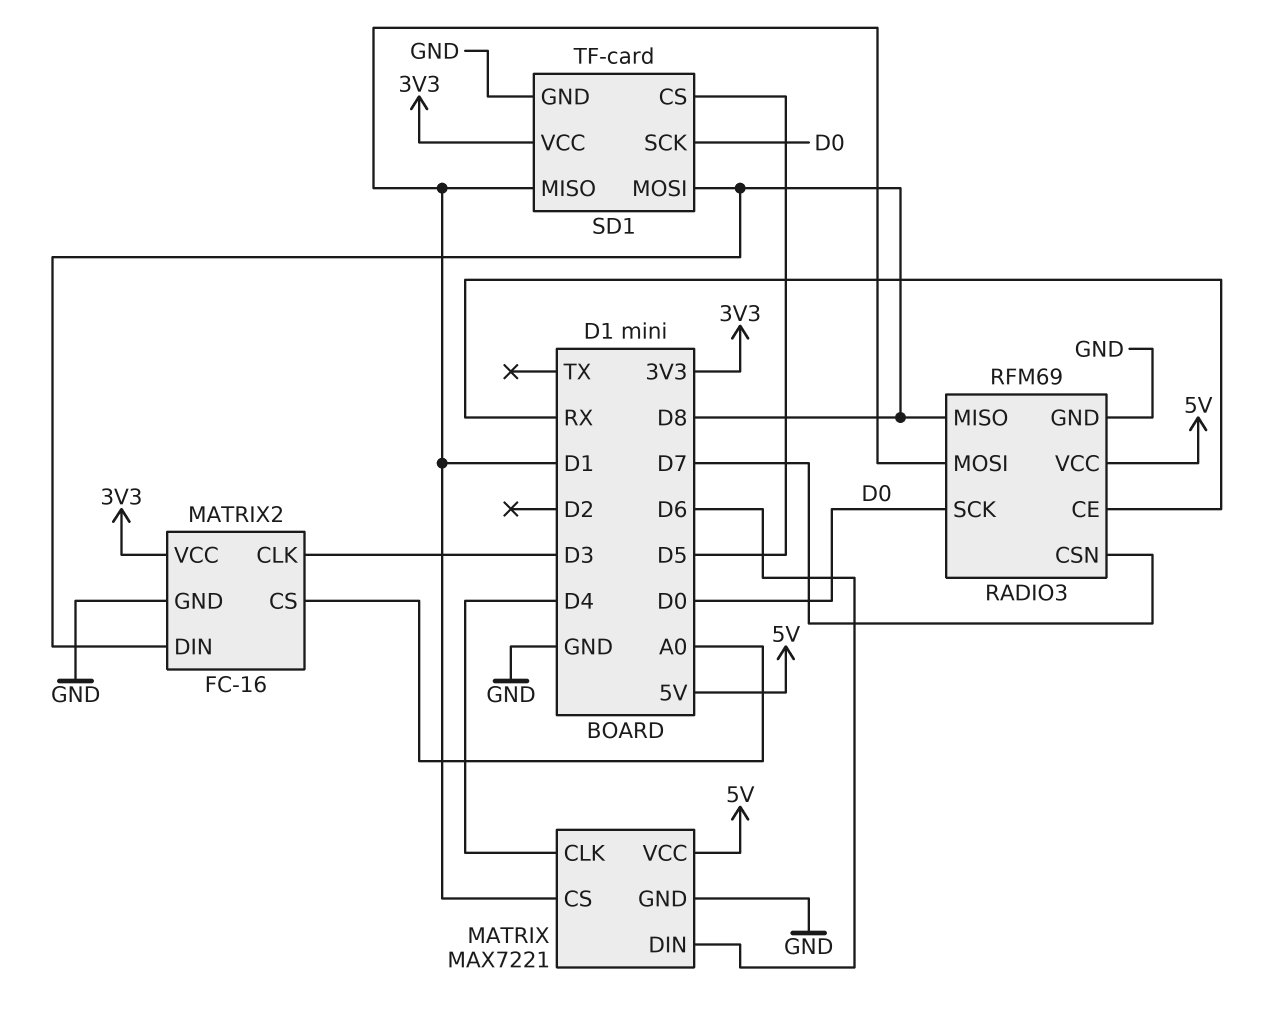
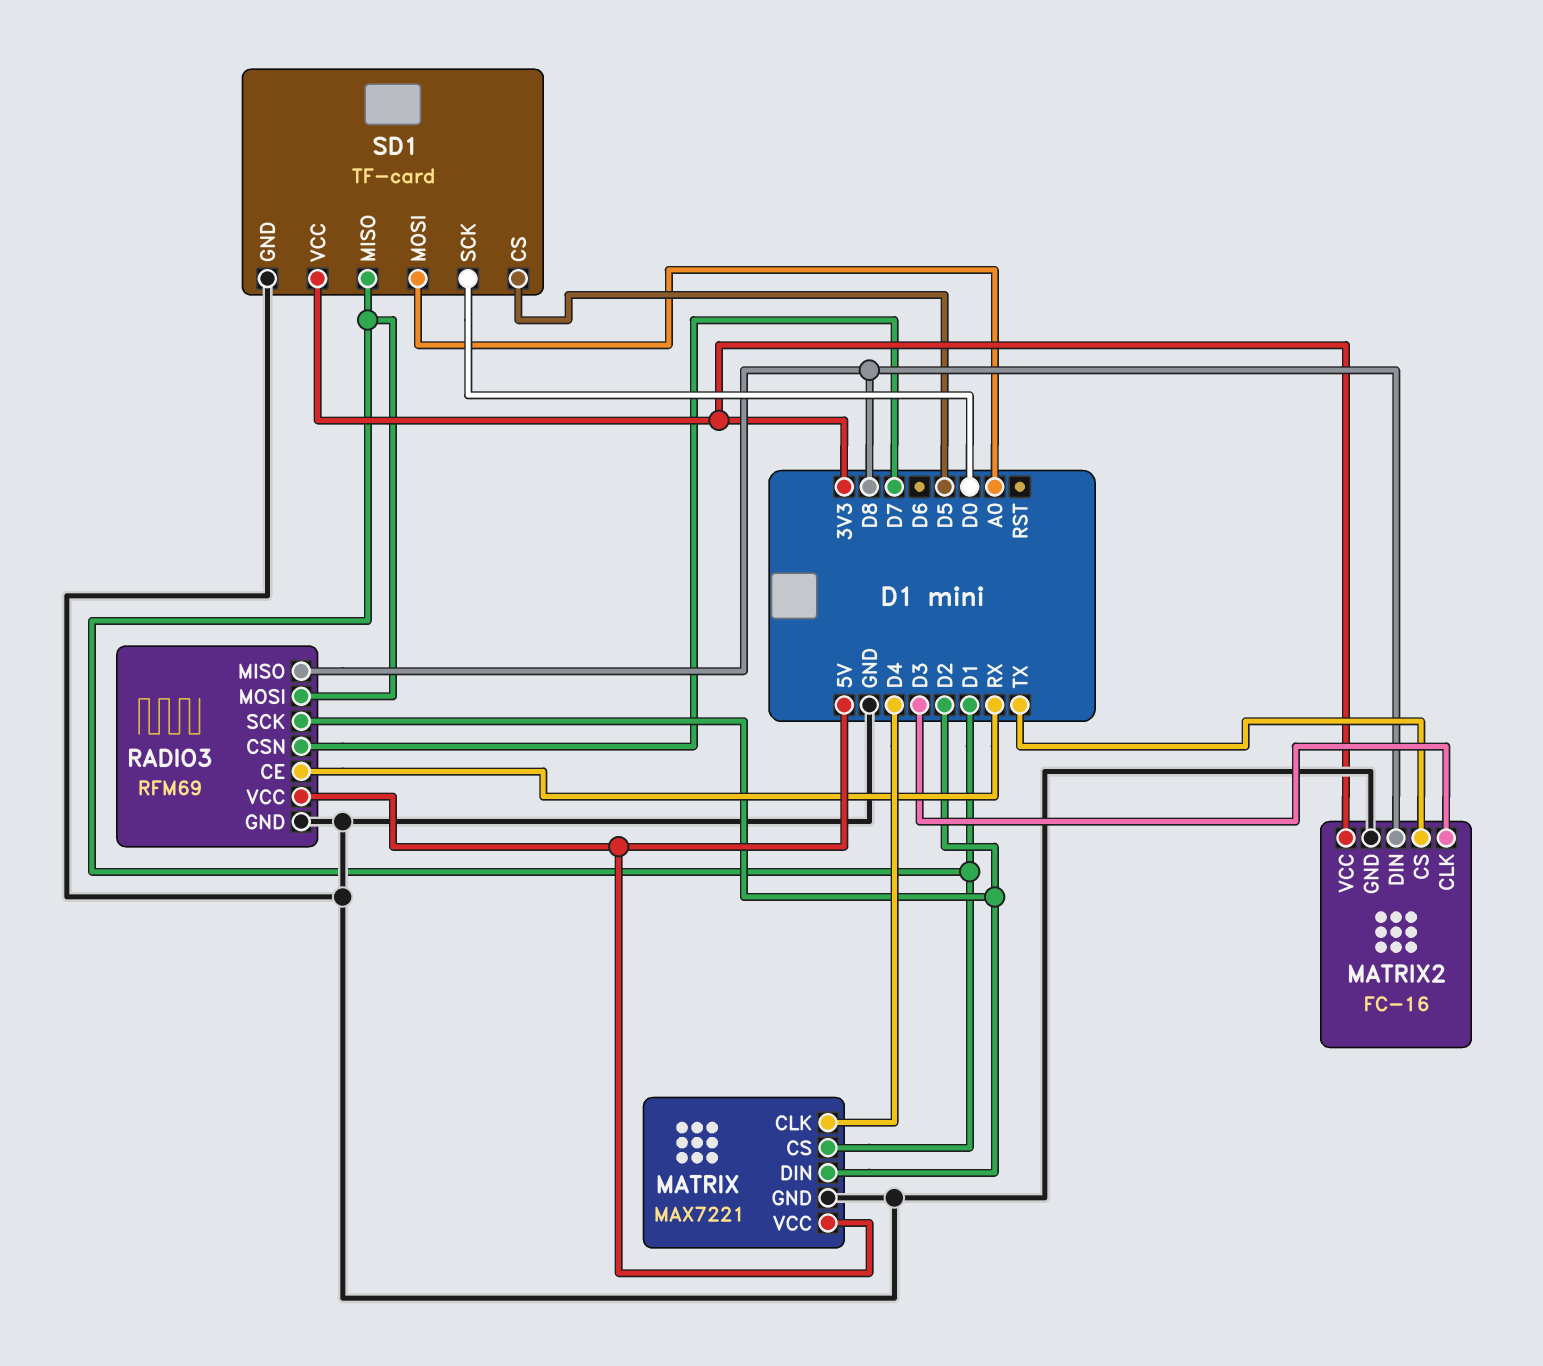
MATRIX pin DIN: D6 -> D2
MATRIX2 pin CS: A0 -> TX
RADIO3 pin SCK: D0 -> D2
SD1 pin MOSI: D8 -> A0

